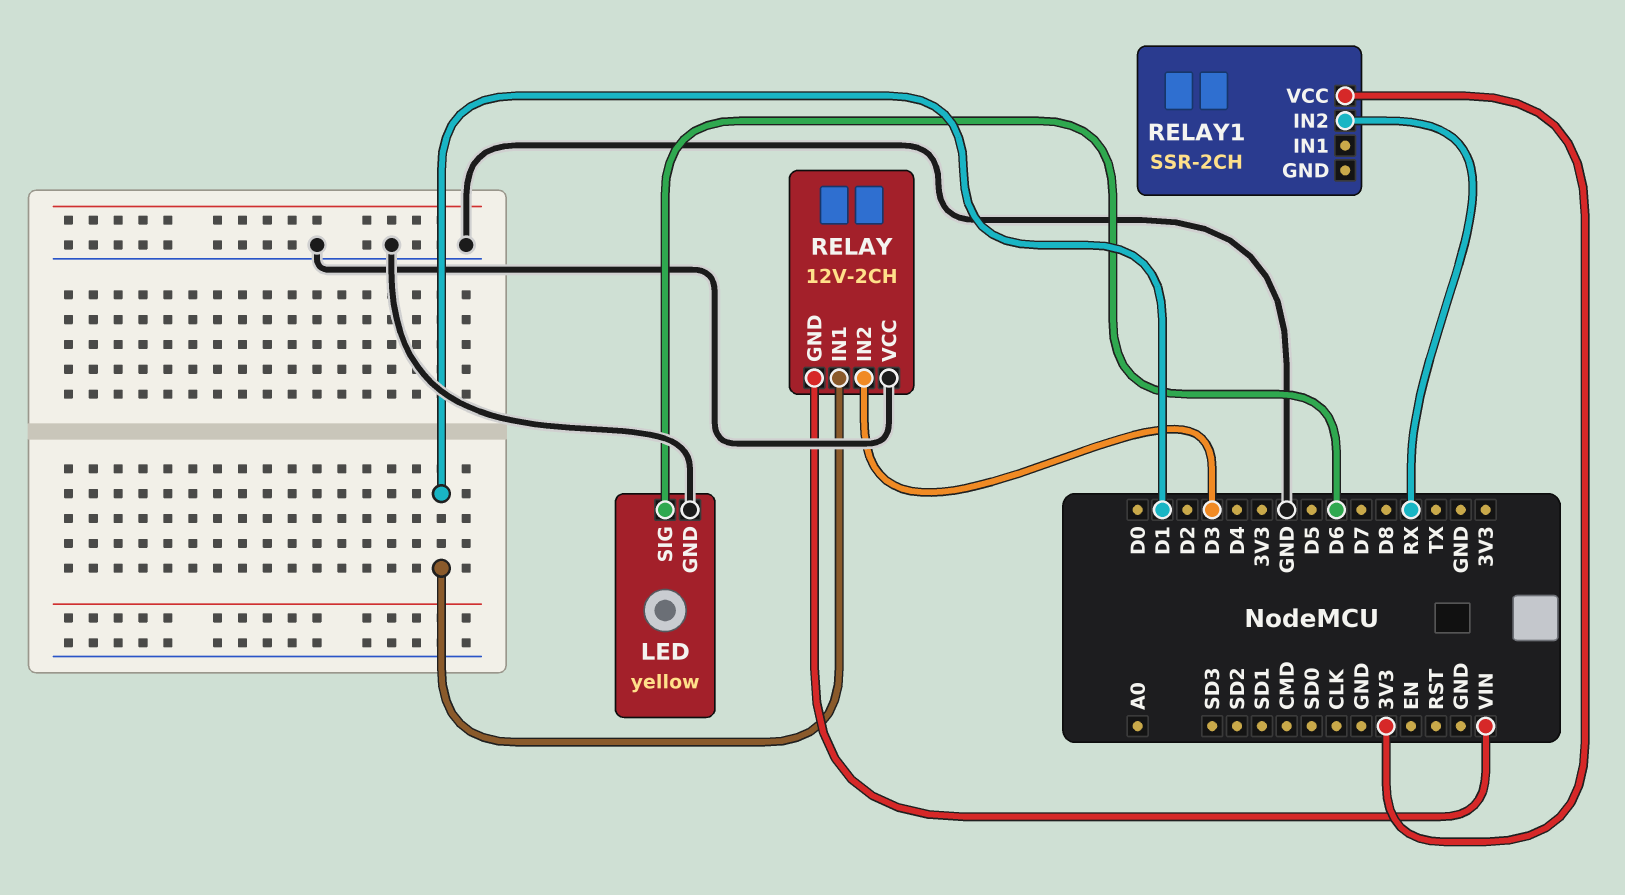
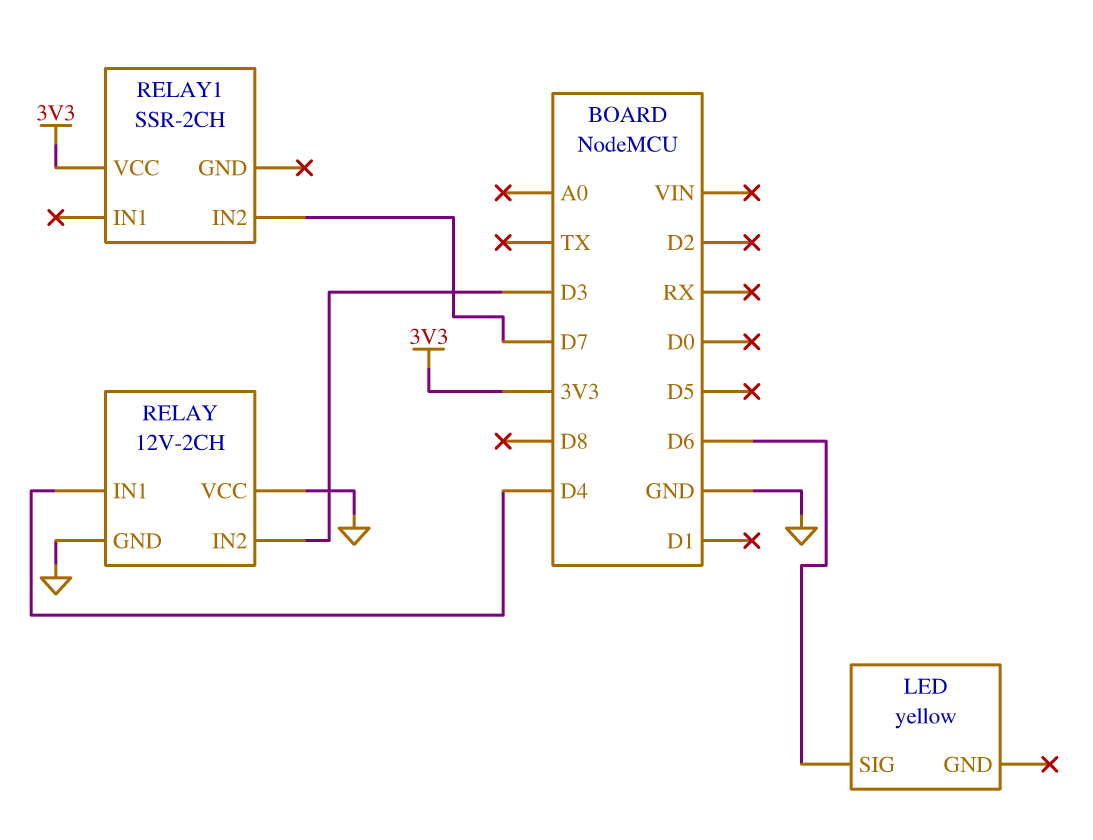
LED pin GND: GND -> none
RELAY pin GND: VIN -> GND
RELAY pin IN1: D1 -> D4
RELAY1 pin IN2: RX -> D7

